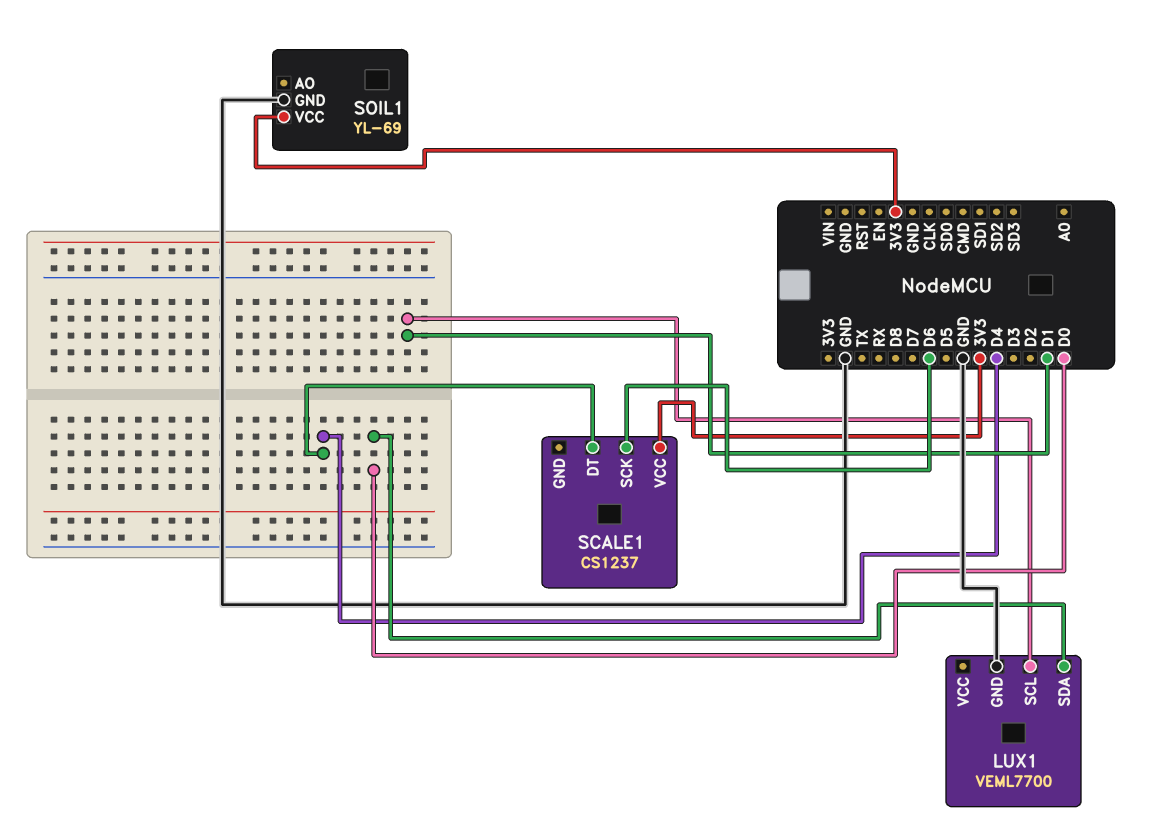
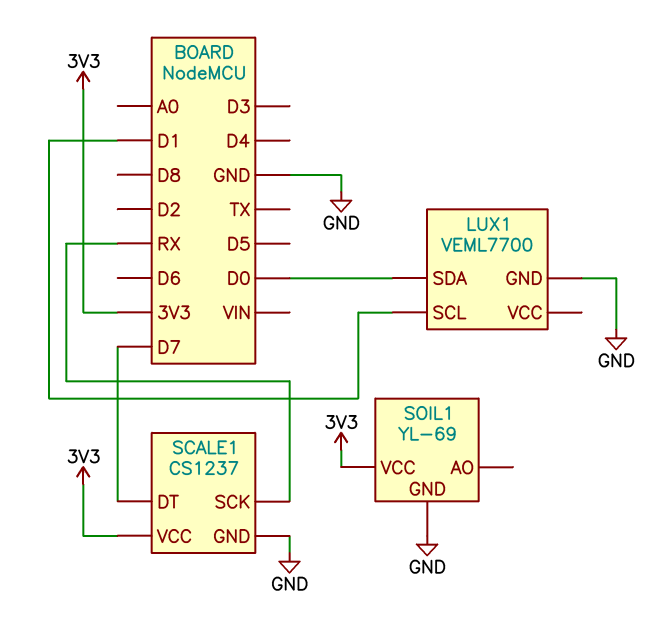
SCALE1 pin DT: D4 -> D7
SCALE1 pin GND: none -> GND
SCALE1 pin SCK: D6 -> RX

